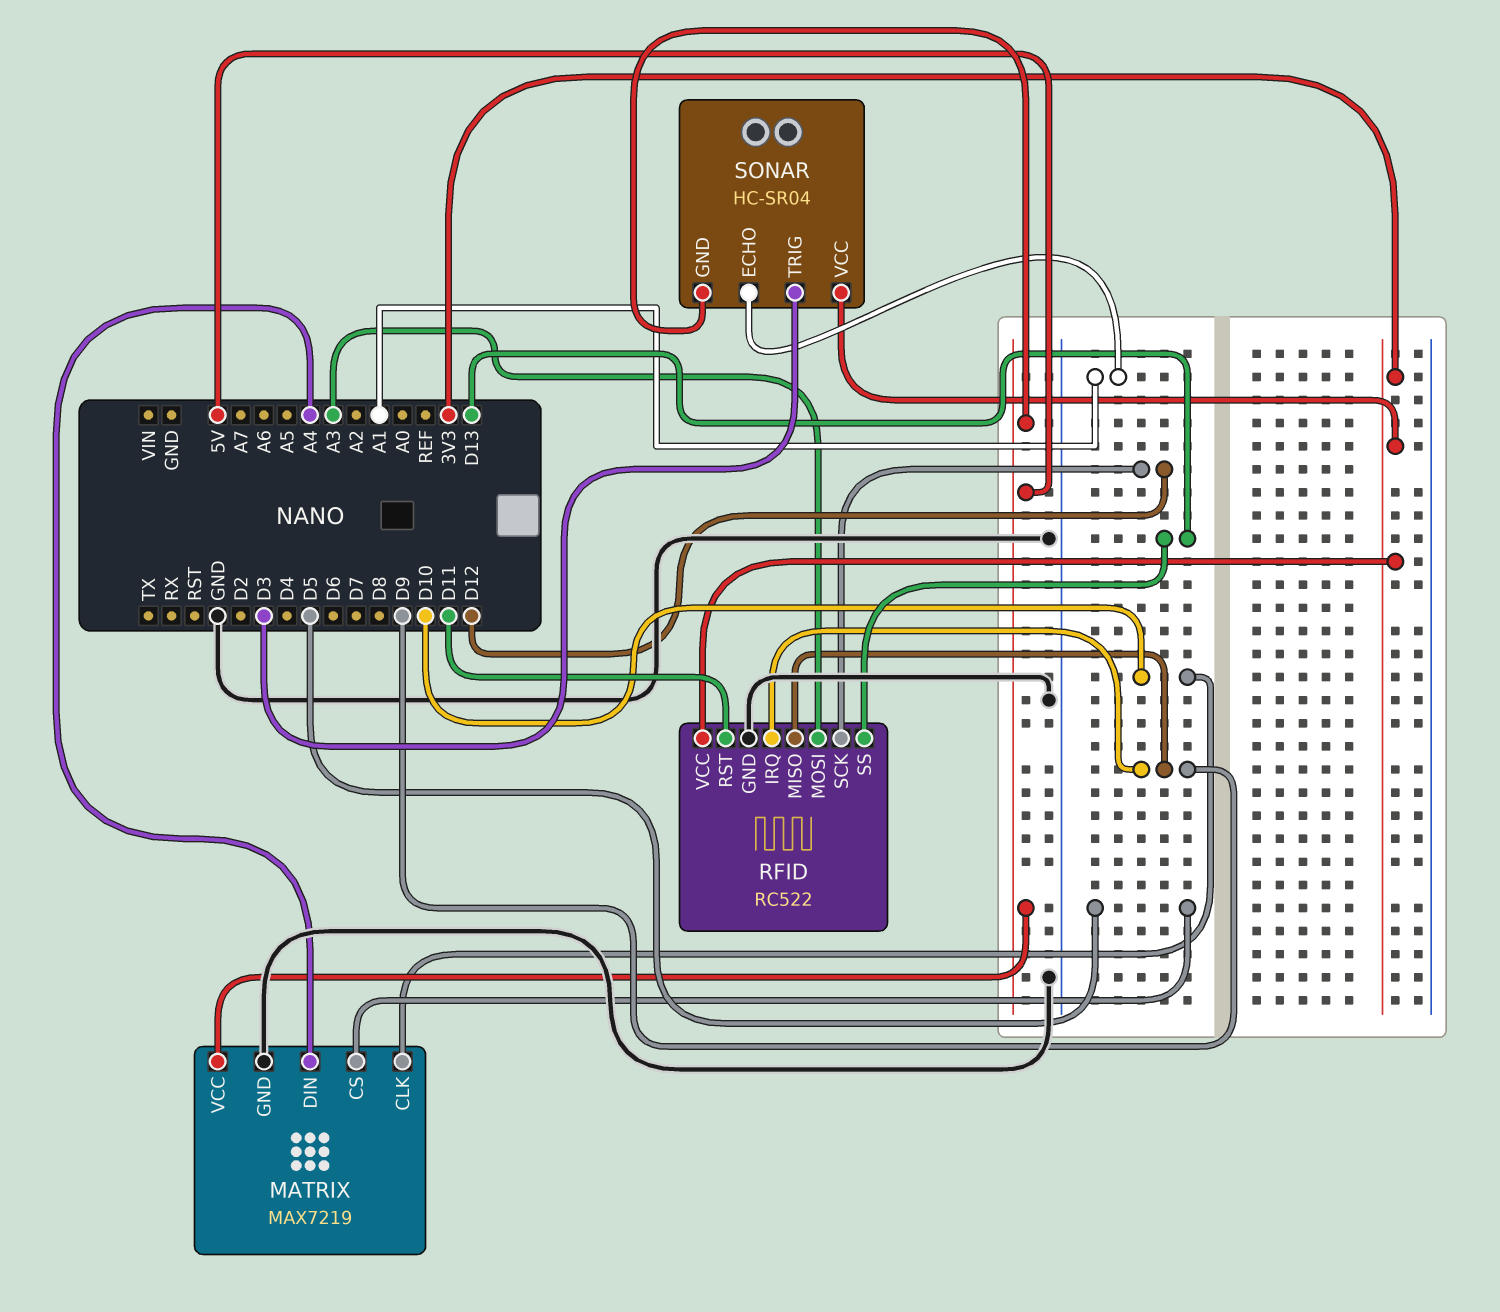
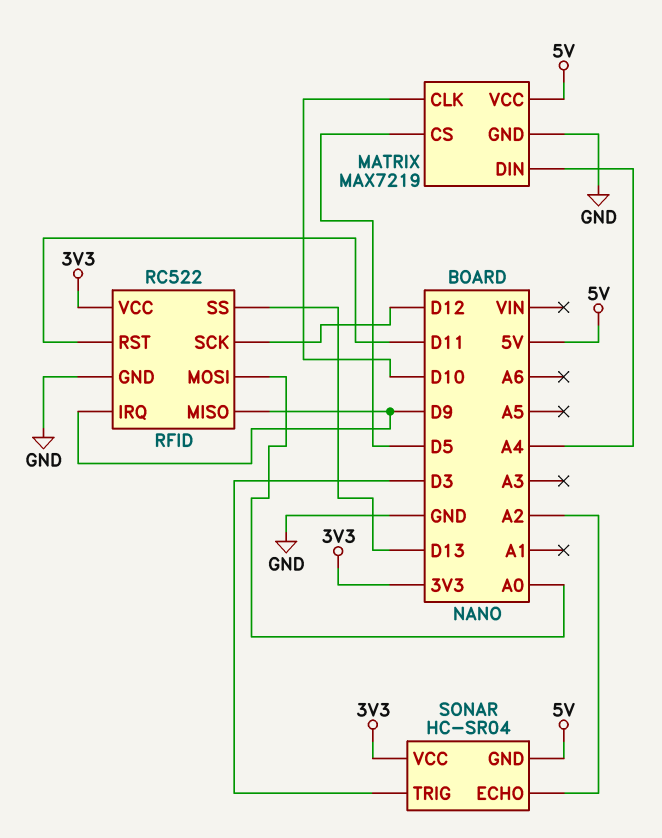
RFID pin MOSI: A3 -> A0
SONAR pin ECHO: A1 -> A2

